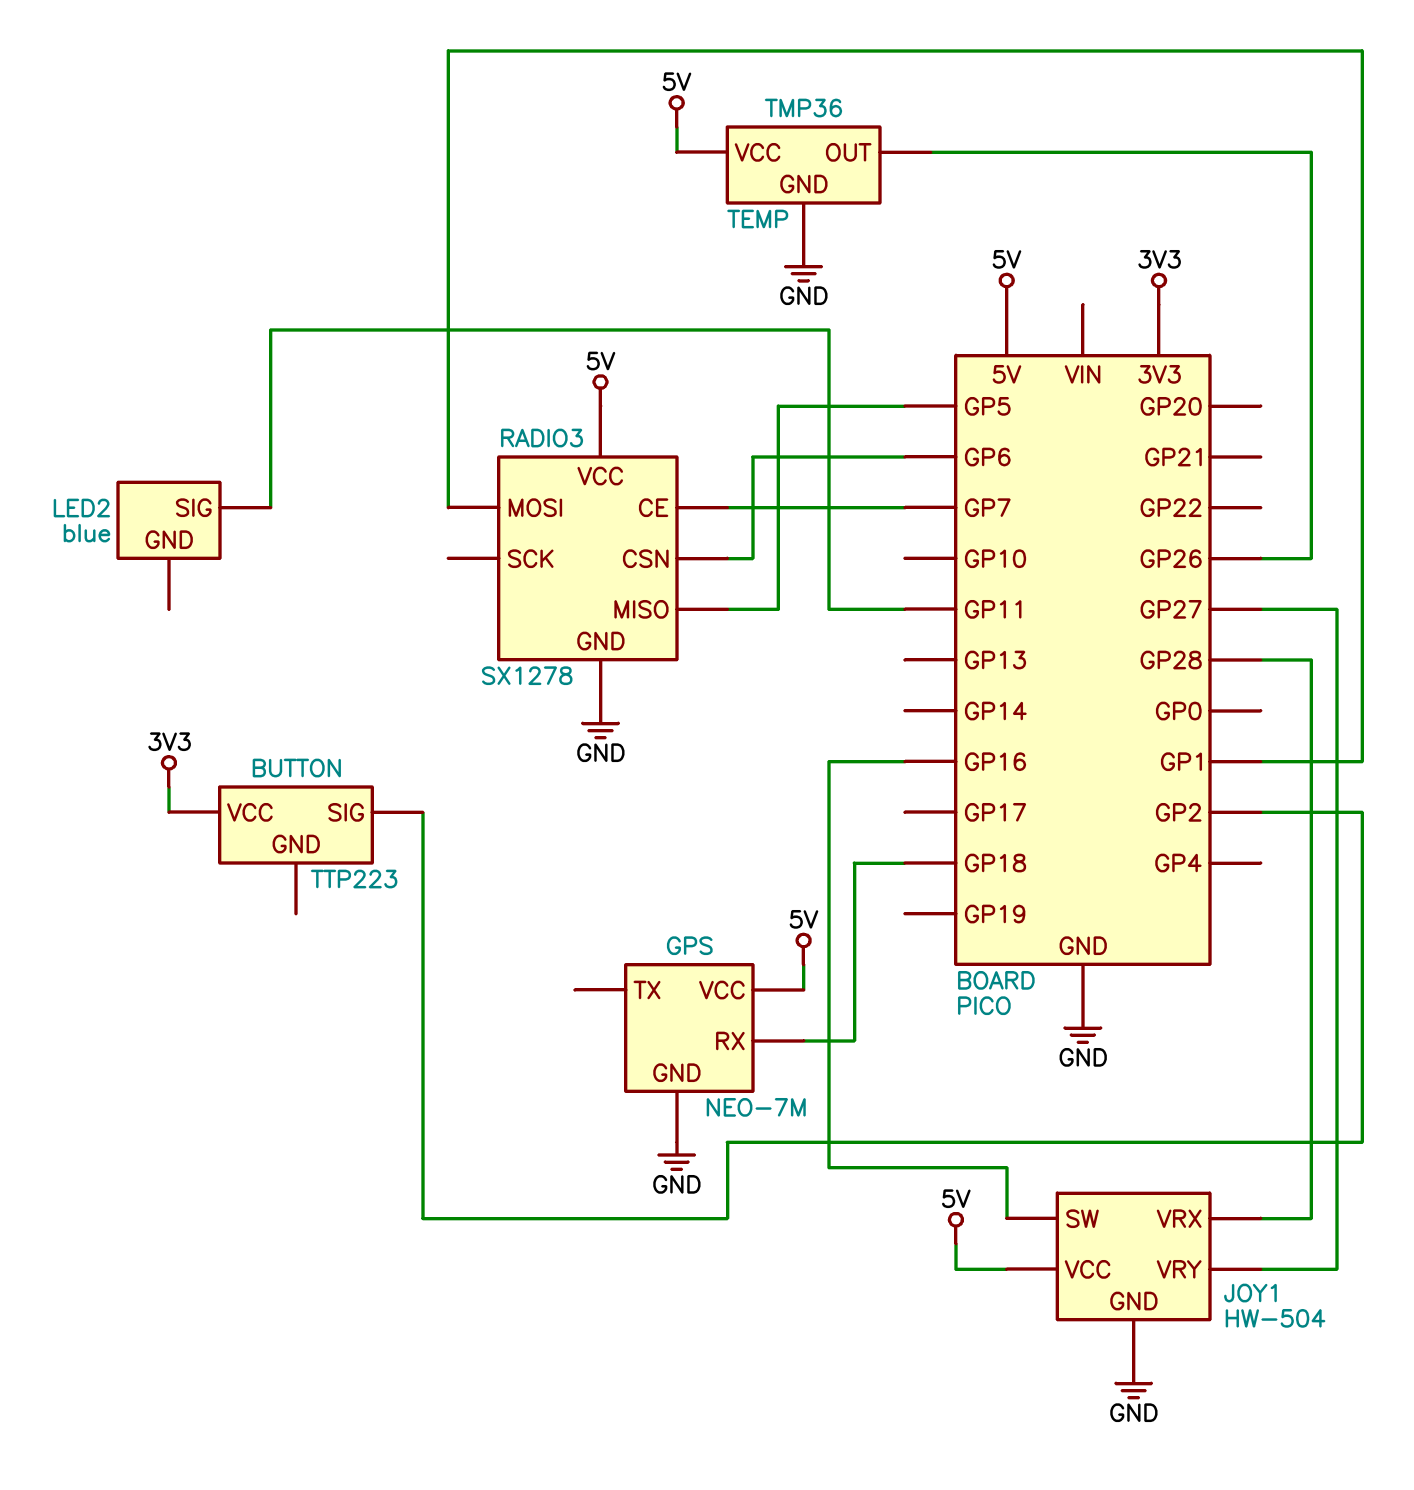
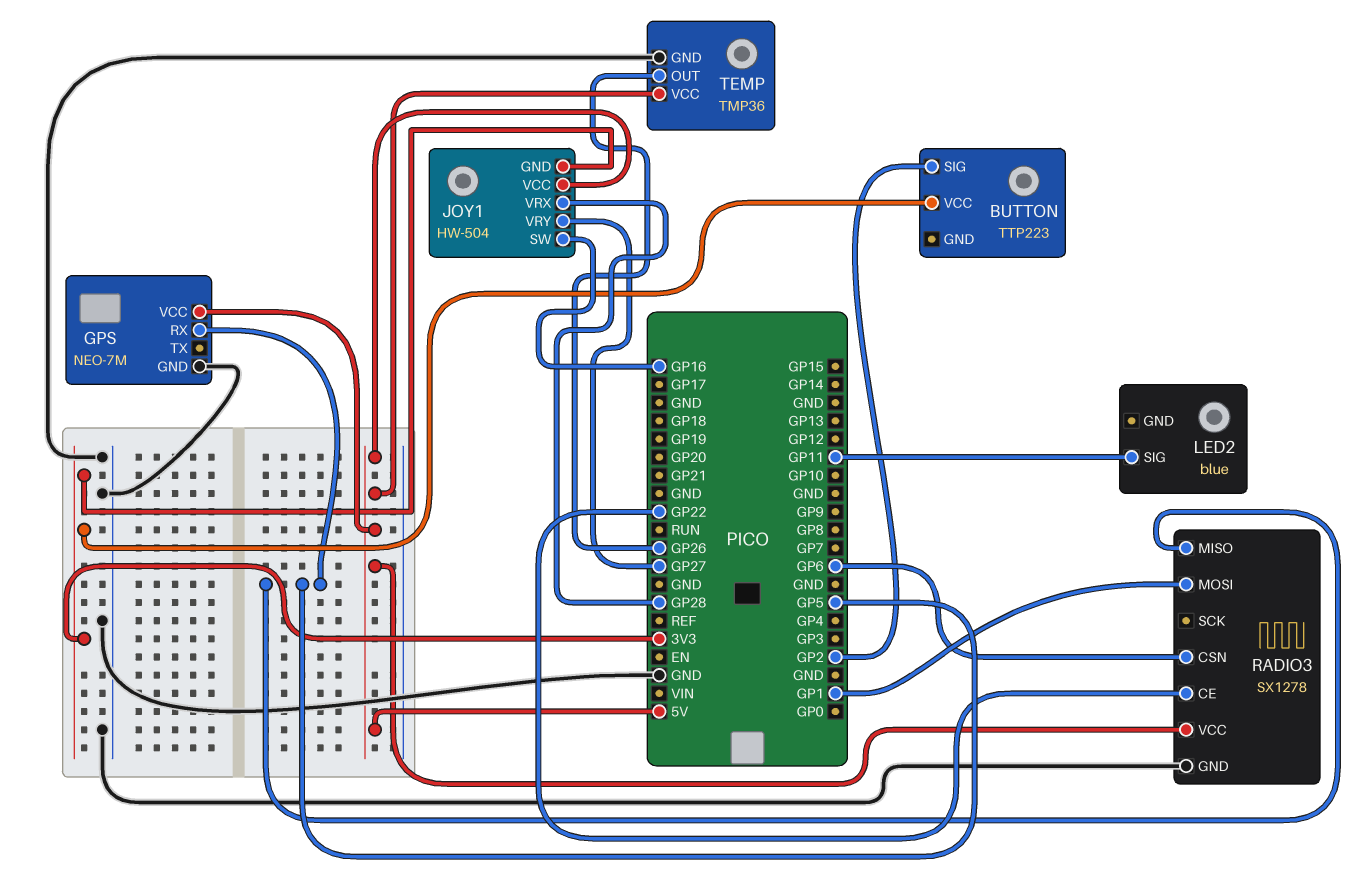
GPS pin RX: GP18 -> GP5
JOY1 pin GND: GND -> 3V3
RADIO3 pin CE: GP7 -> GP22

